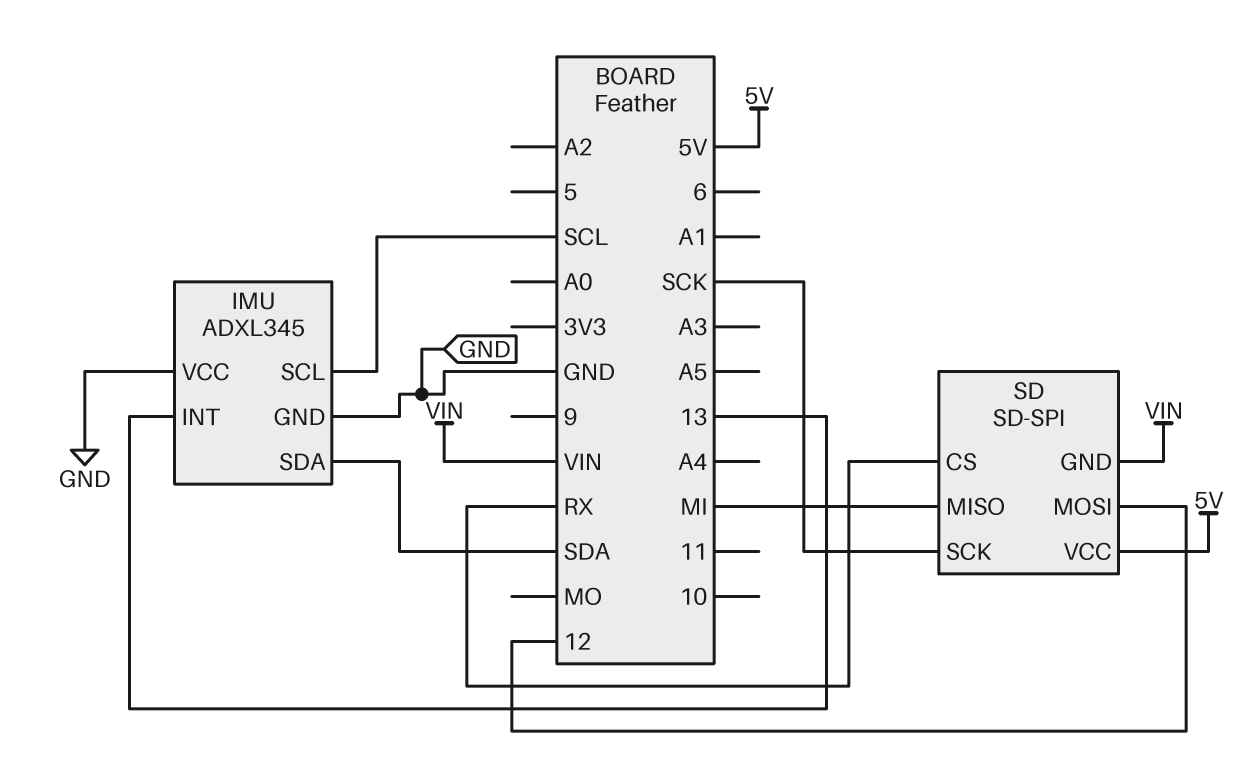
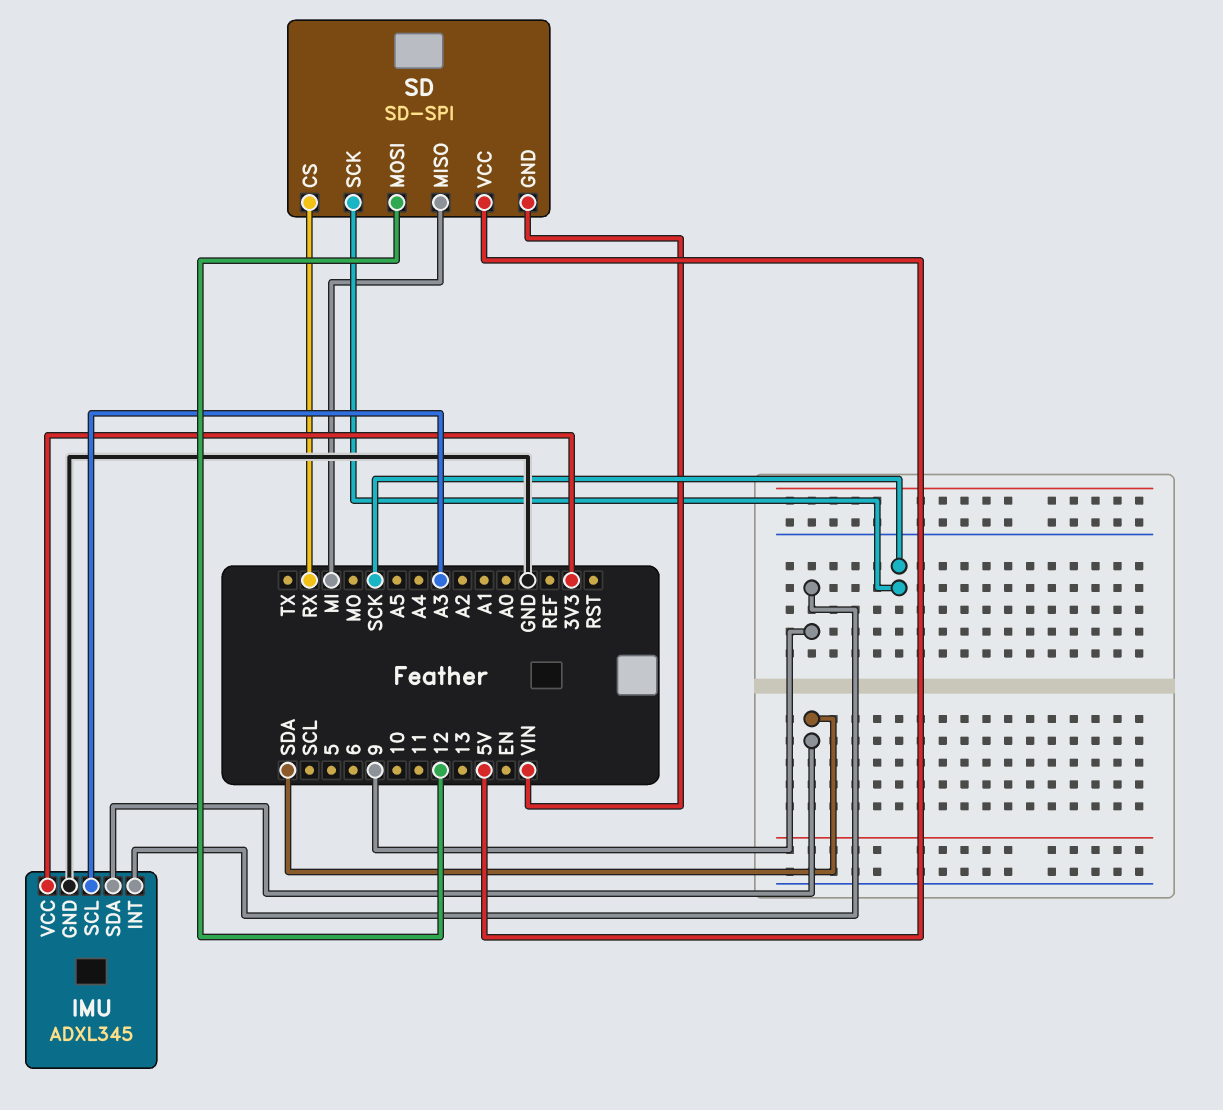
IMU pin INT: 13 -> 9
IMU pin SCL: SCL -> A3
IMU pin VCC: GND -> 3V3

